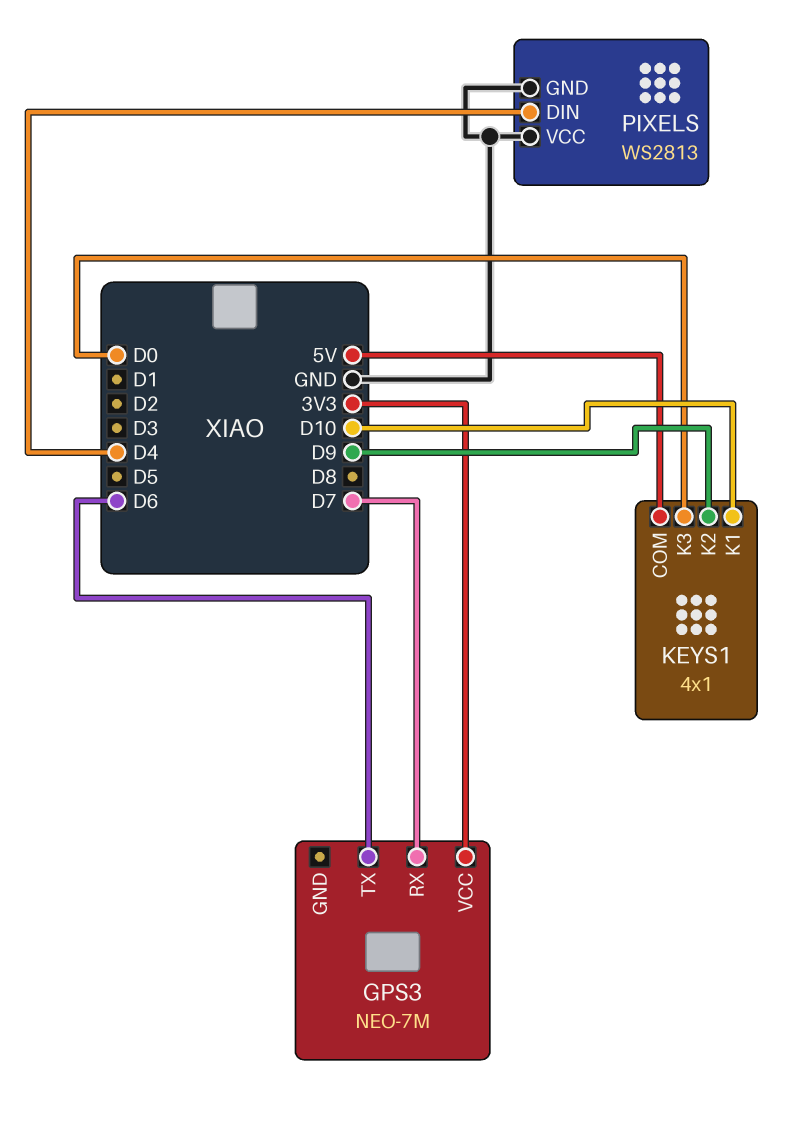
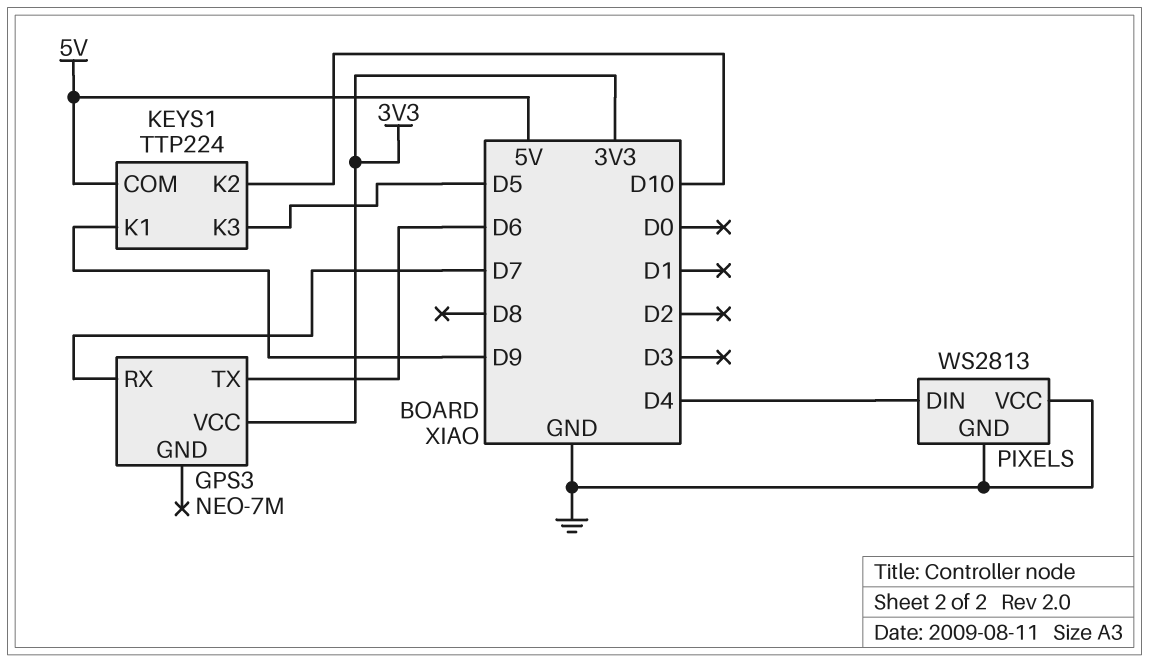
KEYS1: 4x1 -> TTP224
KEYS1 pin K1: D10 -> D9
KEYS1 pin K2: D9 -> D10
KEYS1 pin K3: D0 -> D5

